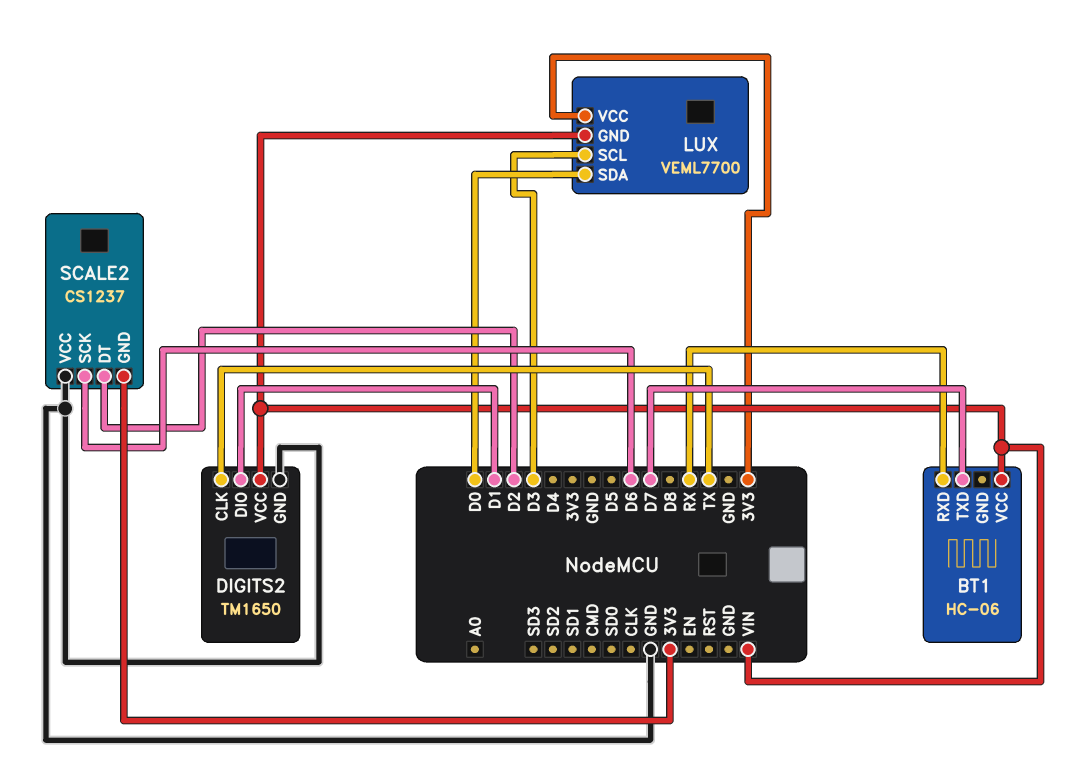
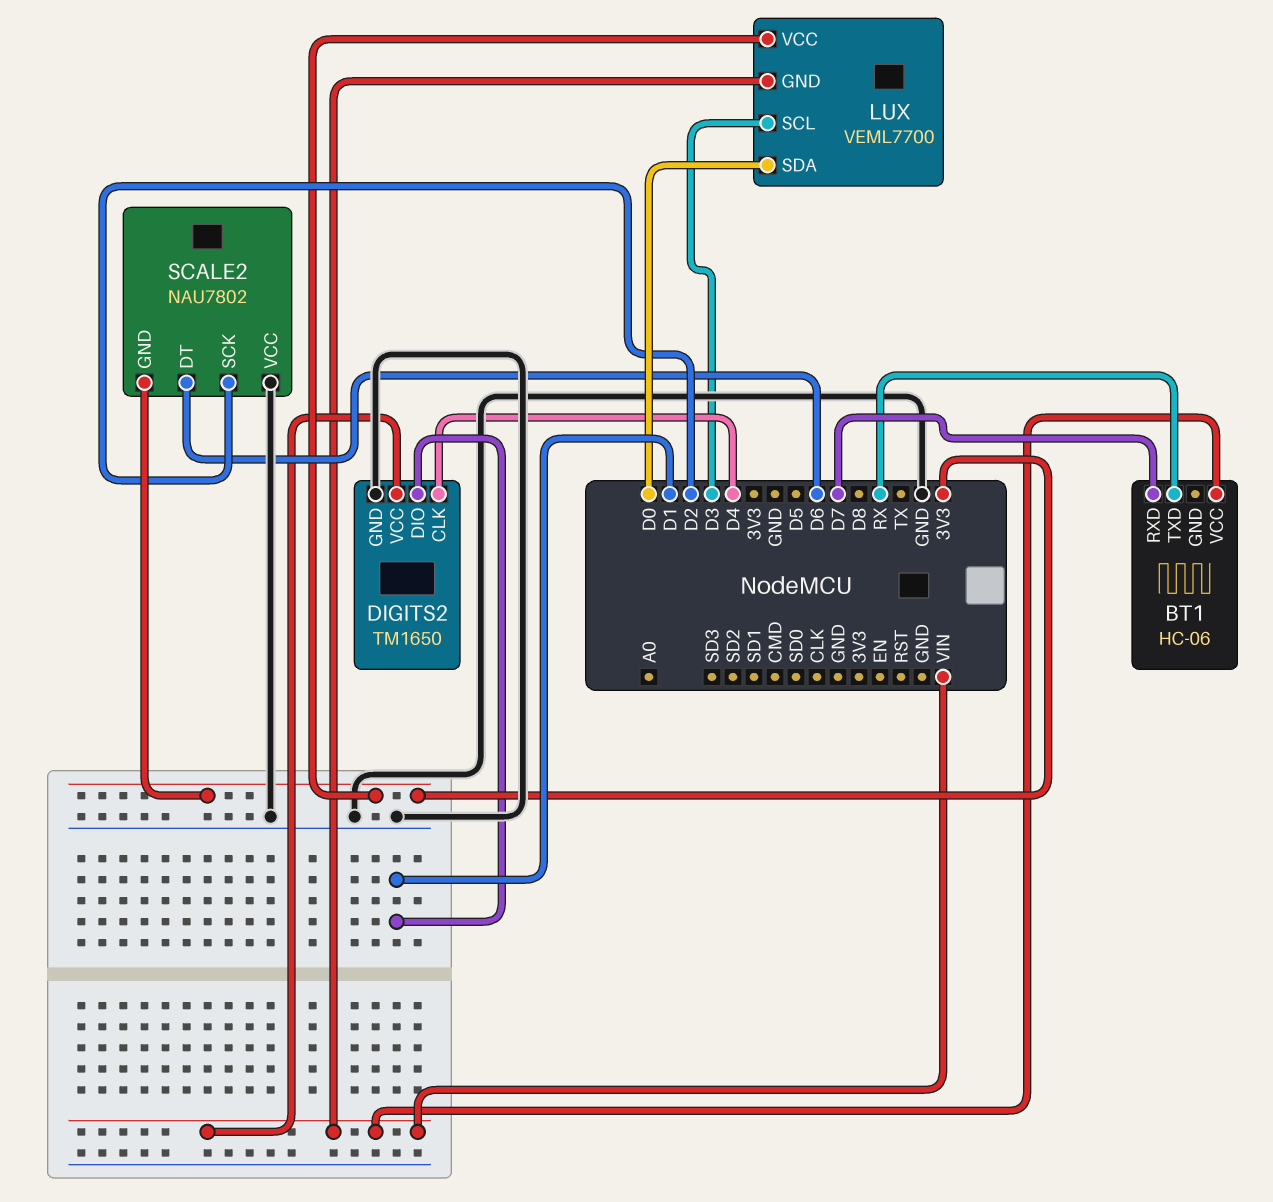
BT1 pin RXD: RX -> D7
BT1 pin TXD: D7 -> RX
DIGITS2 pin CLK: TX -> D4
SCALE2: CS1237 -> NAU7802
SCALE2 pin DT: D2 -> D6
SCALE2 pin SCK: D6 -> D2

